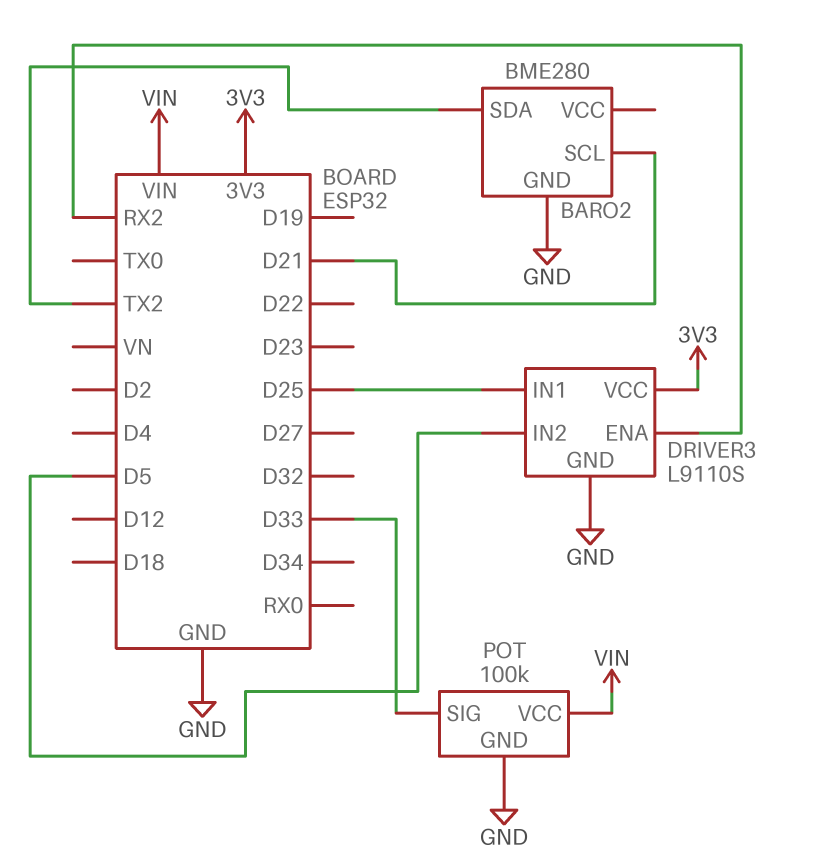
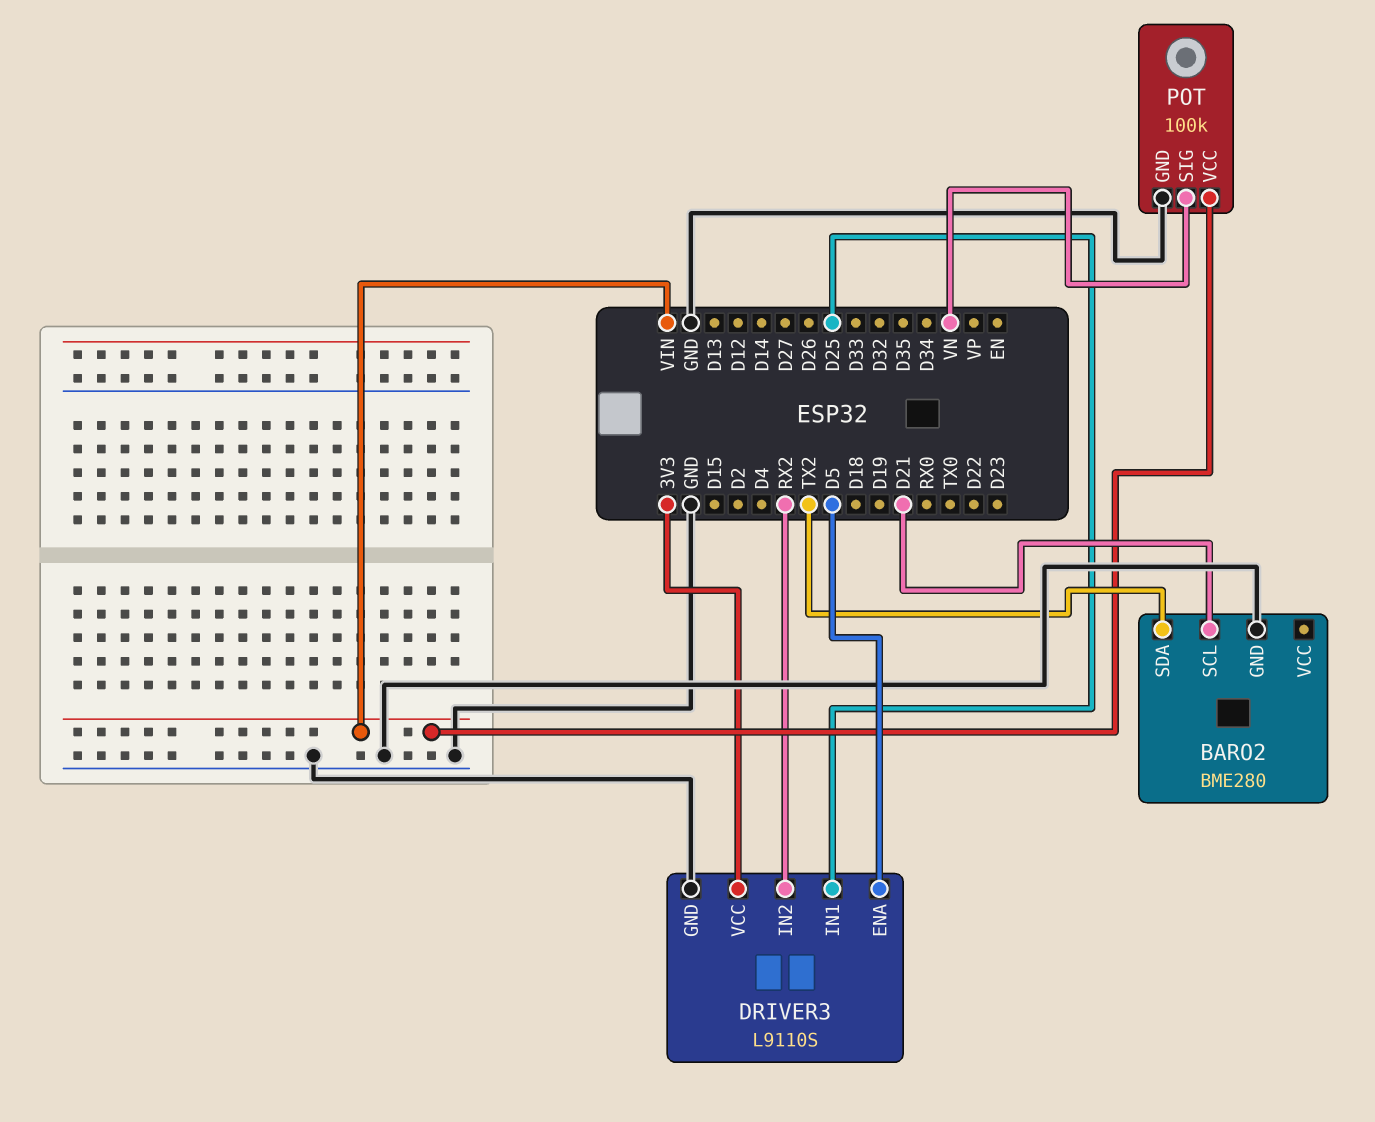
DRIVER3 pin ENA: RX2 -> D5
DRIVER3 pin IN2: D5 -> RX2
POT pin SIG: D33 -> VN

